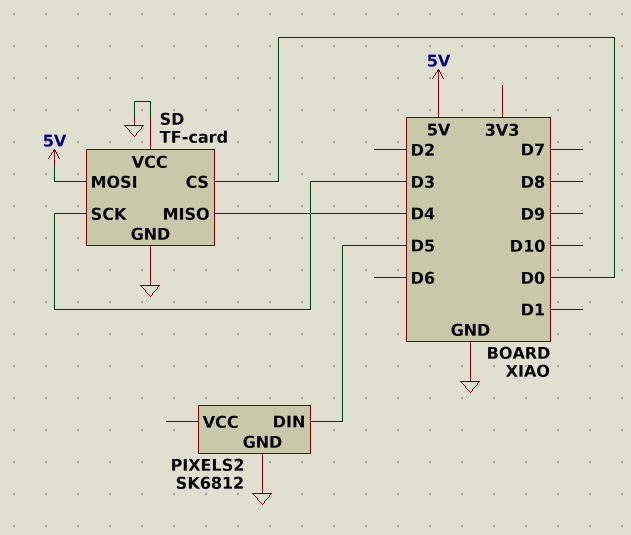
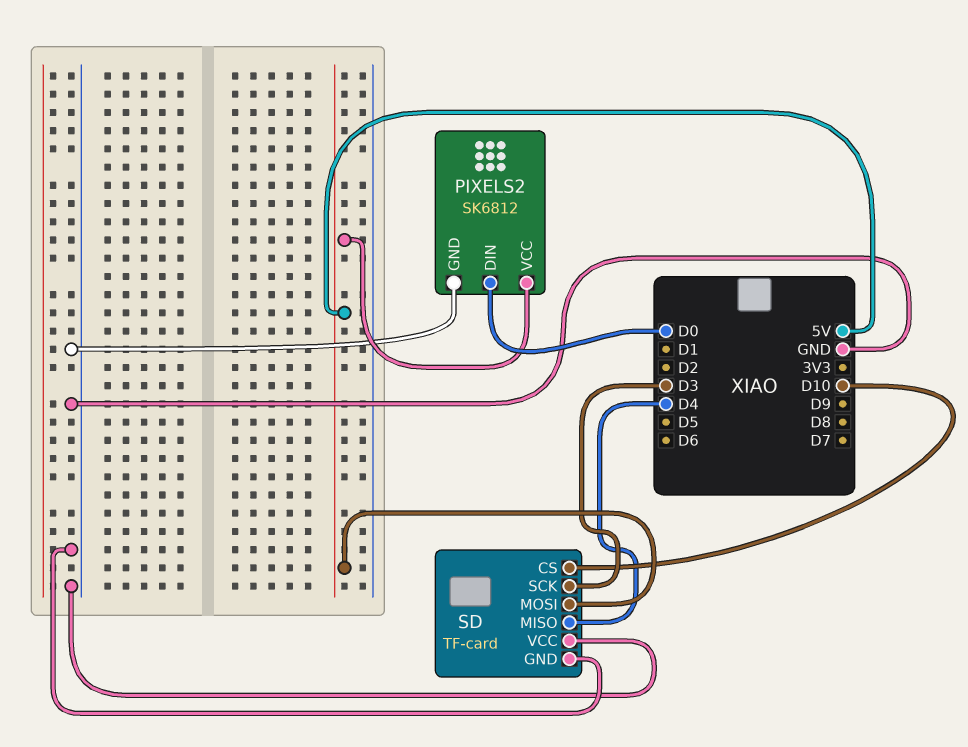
PIXELS2 pin DIN: D5 -> D0
PIXELS2 pin VCC: none -> 5V
SD pin CS: D0 -> D10

